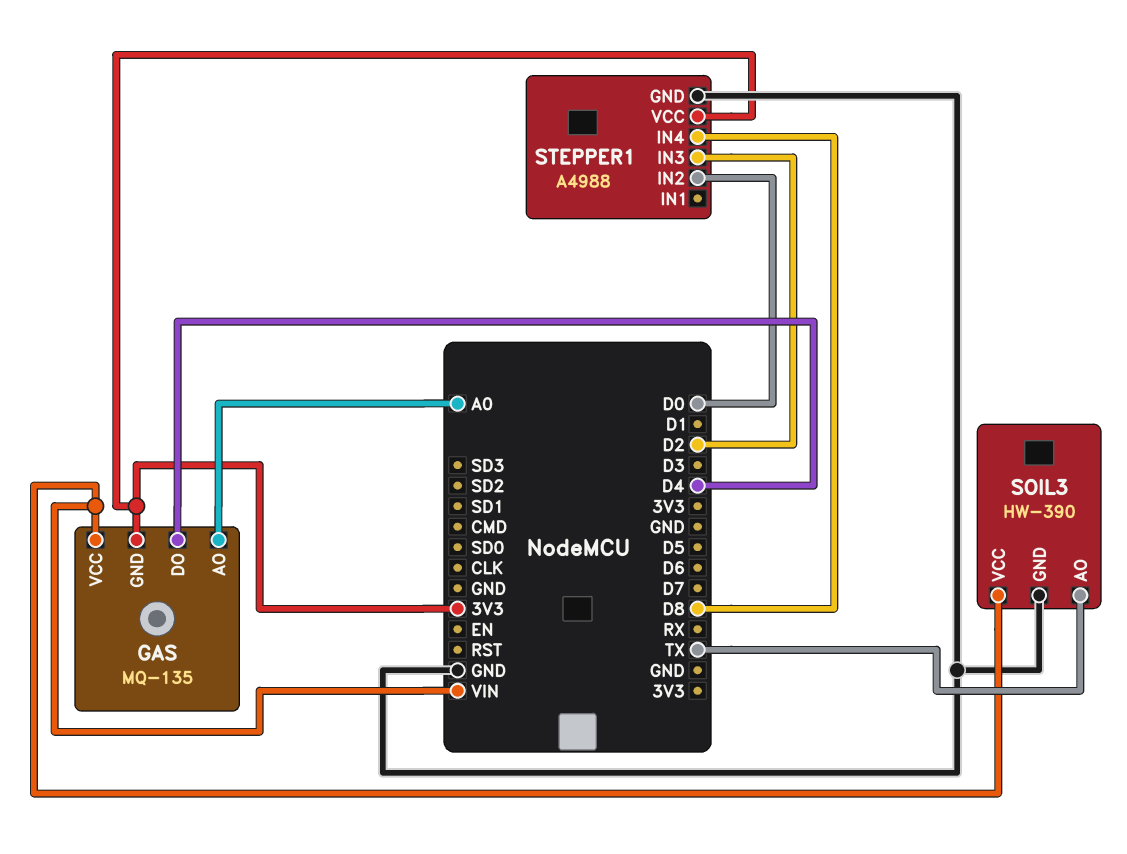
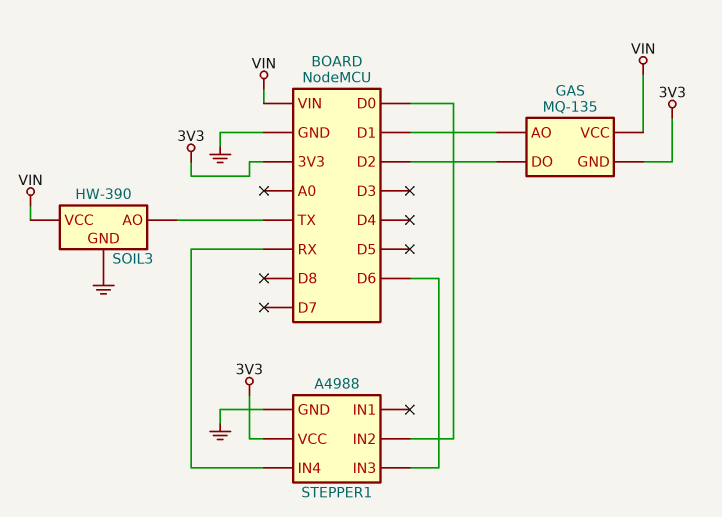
GAS pin AO: A0 -> D1
GAS pin DO: D4 -> D2
STEPPER1 pin IN3: D2 -> D6
STEPPER1 pin IN4: D8 -> RX

